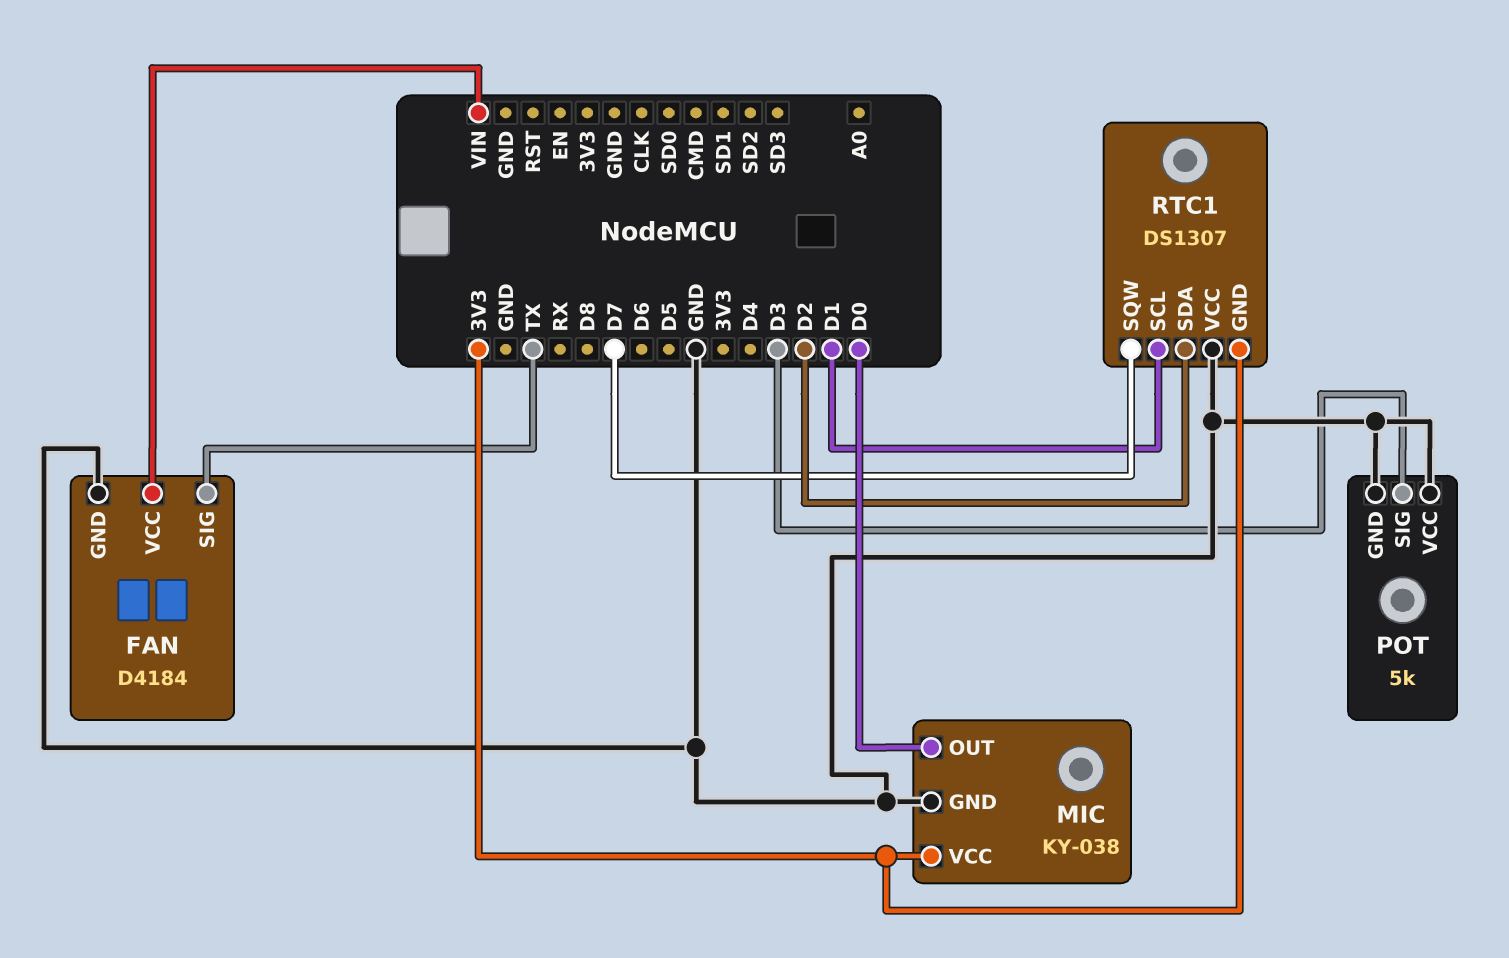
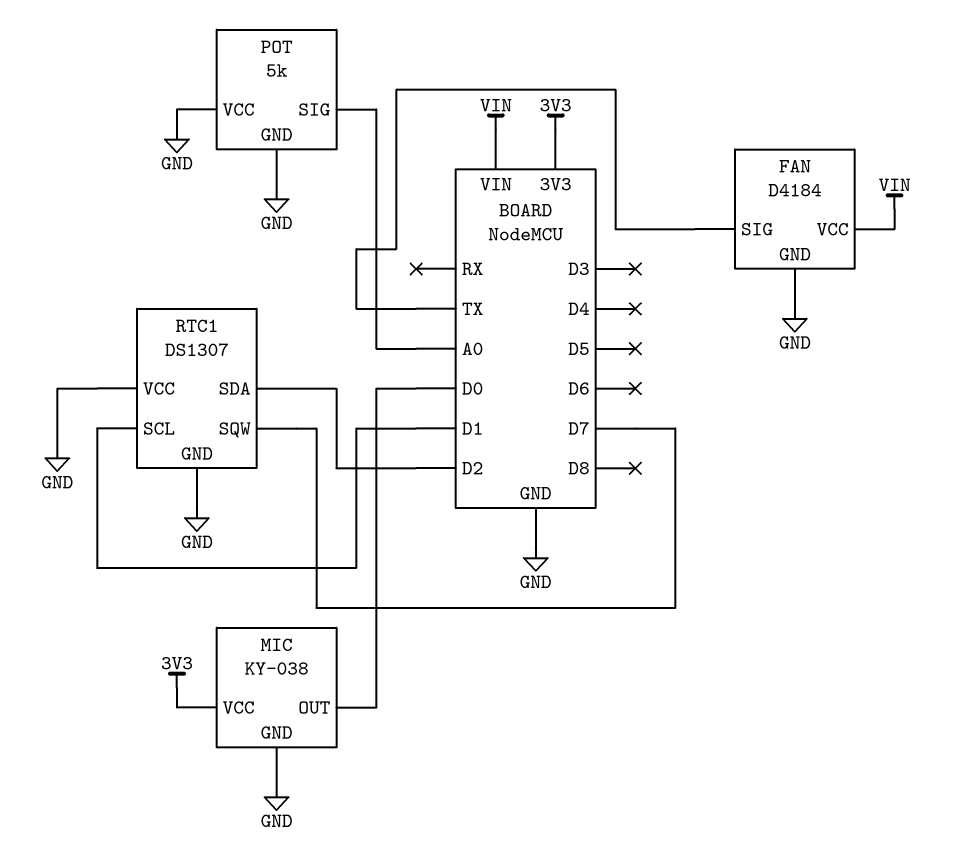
POT pin SIG: D3 -> A0
RTC1 pin GND: 3V3 -> GND

